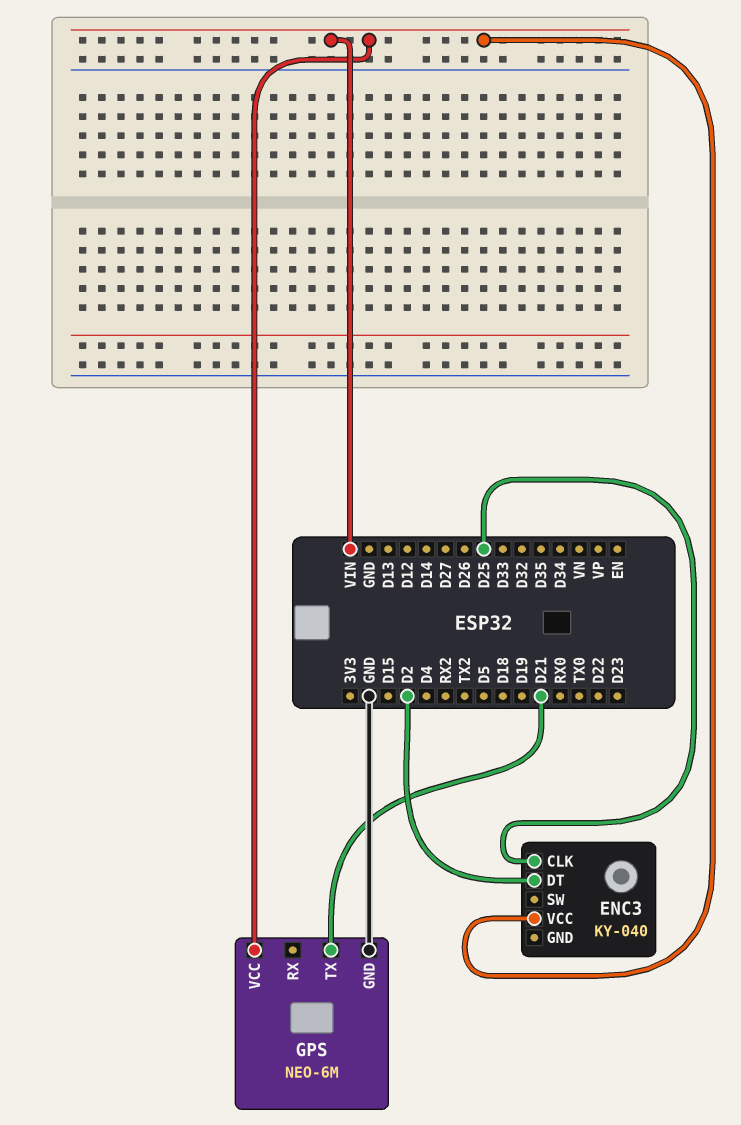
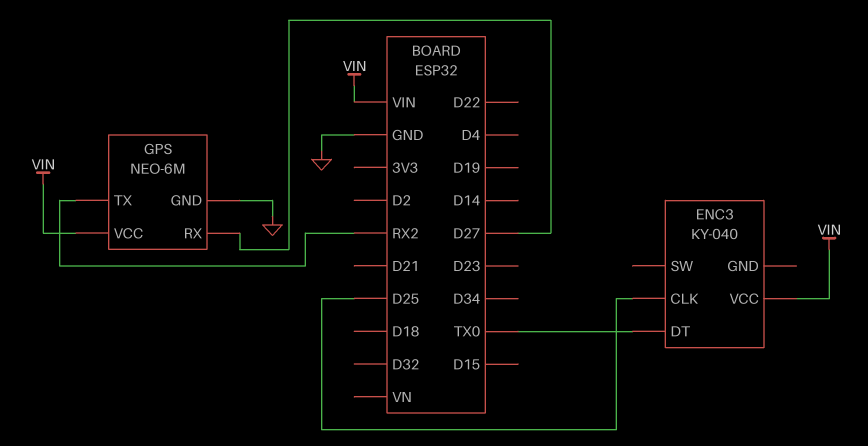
ENC3 pin DT: D2 -> TX0
GPS pin RX: none -> D27
GPS pin TX: D21 -> RX2

